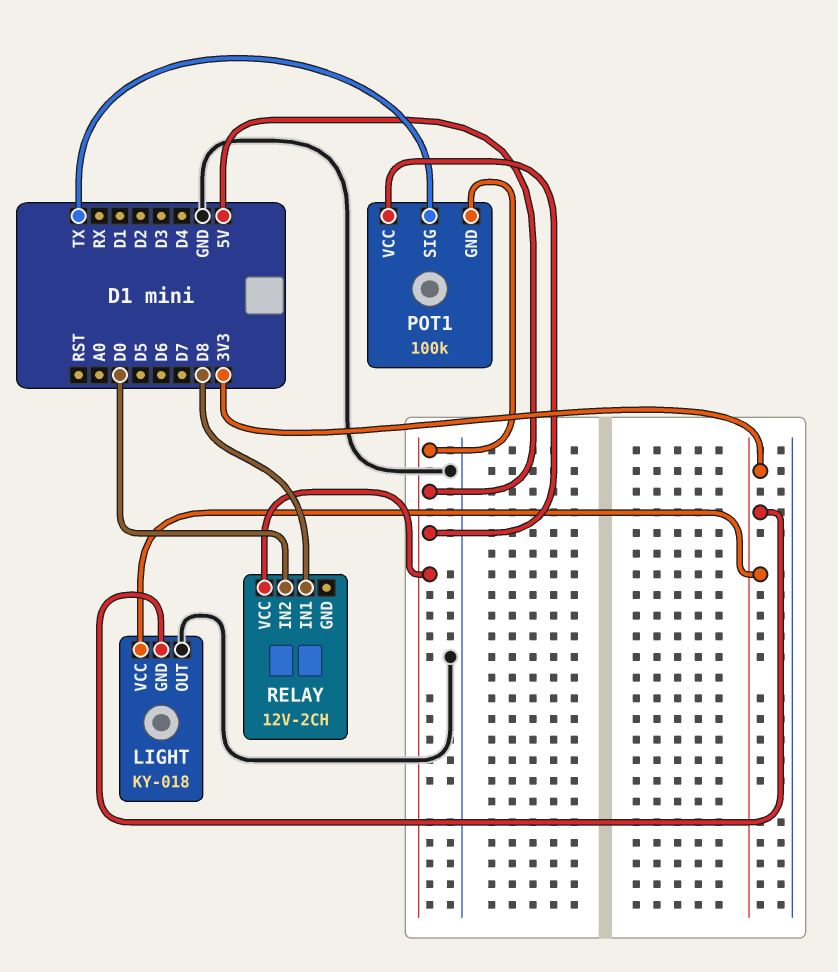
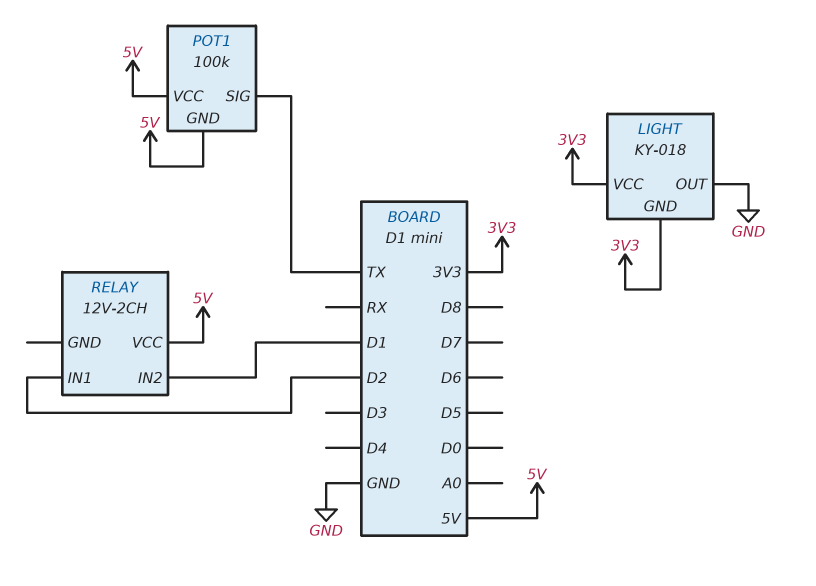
RELAY pin IN1: D8 -> D2
RELAY pin IN2: D0 -> D1

